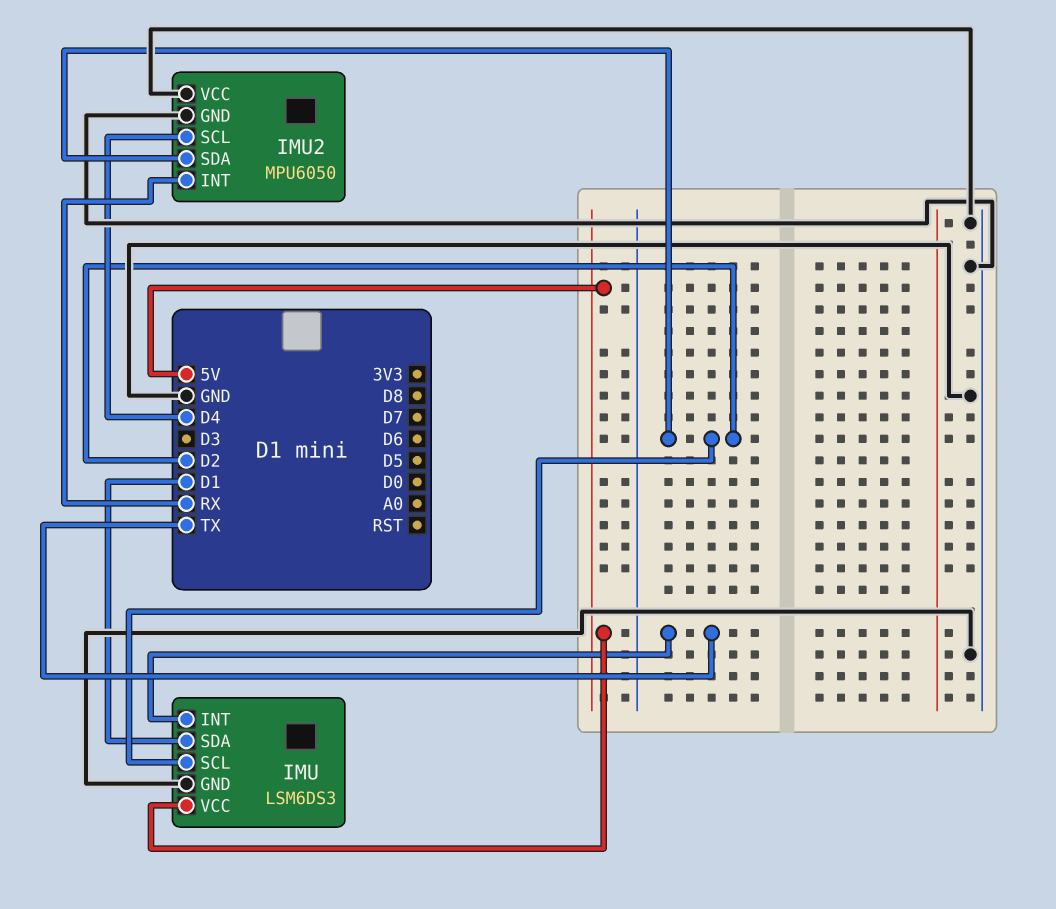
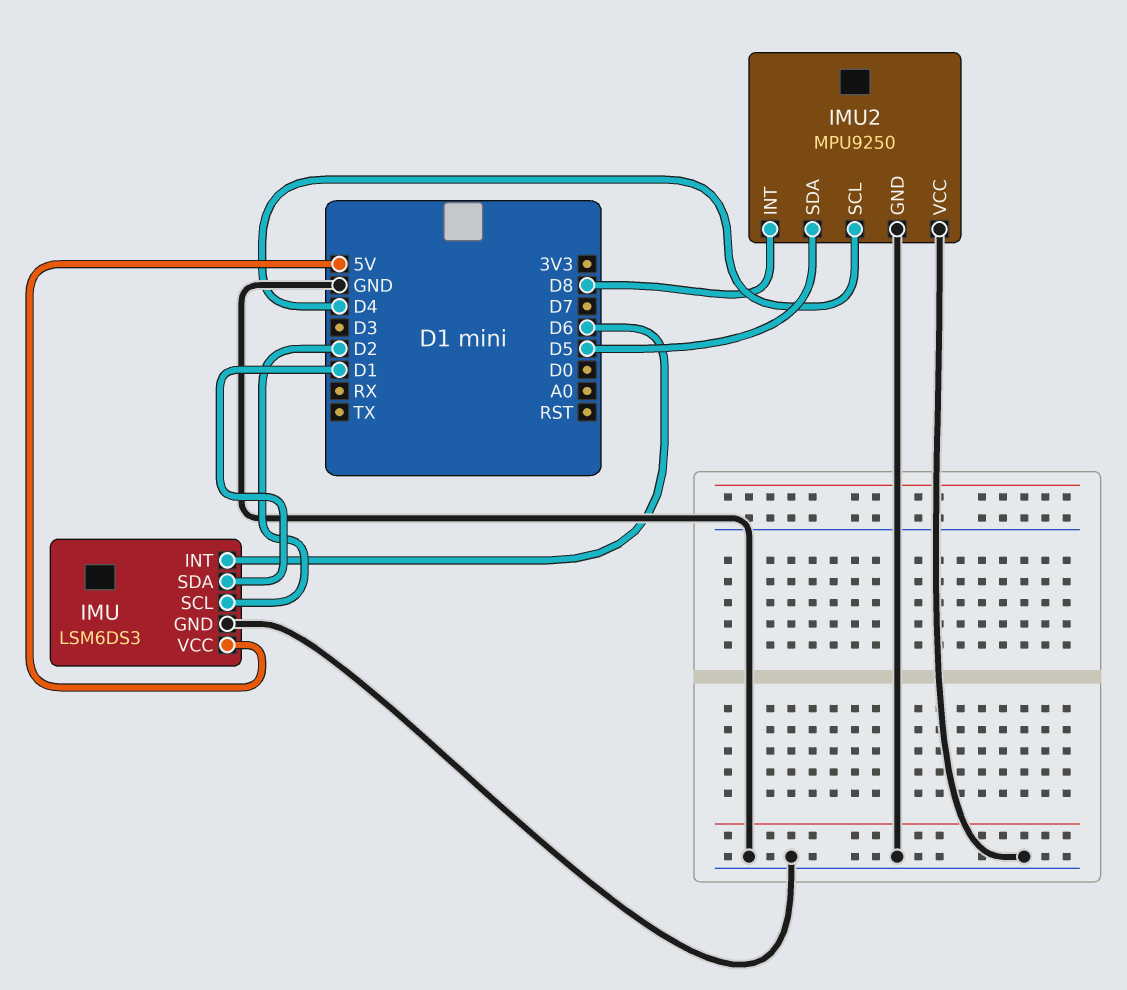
IMU pin INT: TX -> D6
IMU2: MPU6050 -> MPU9250
IMU2 pin INT: RX -> D8
IMU2 pin SDA: D2 -> D5

